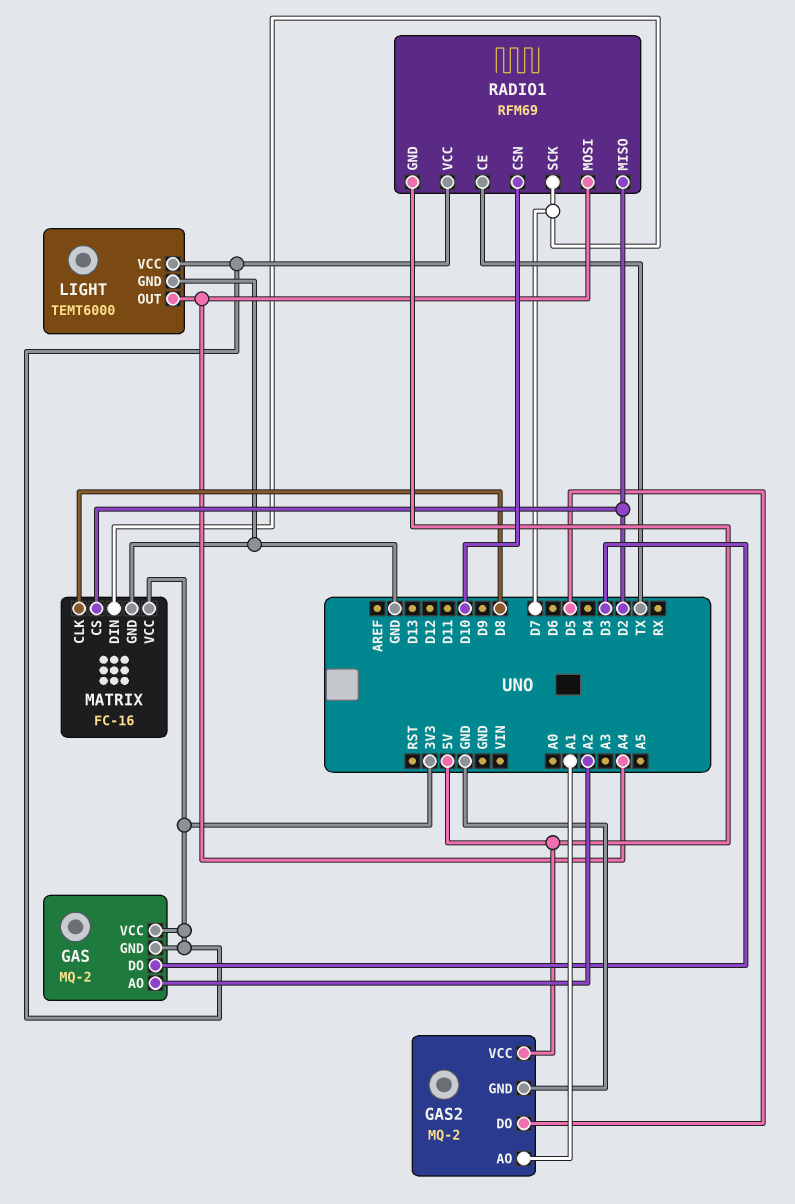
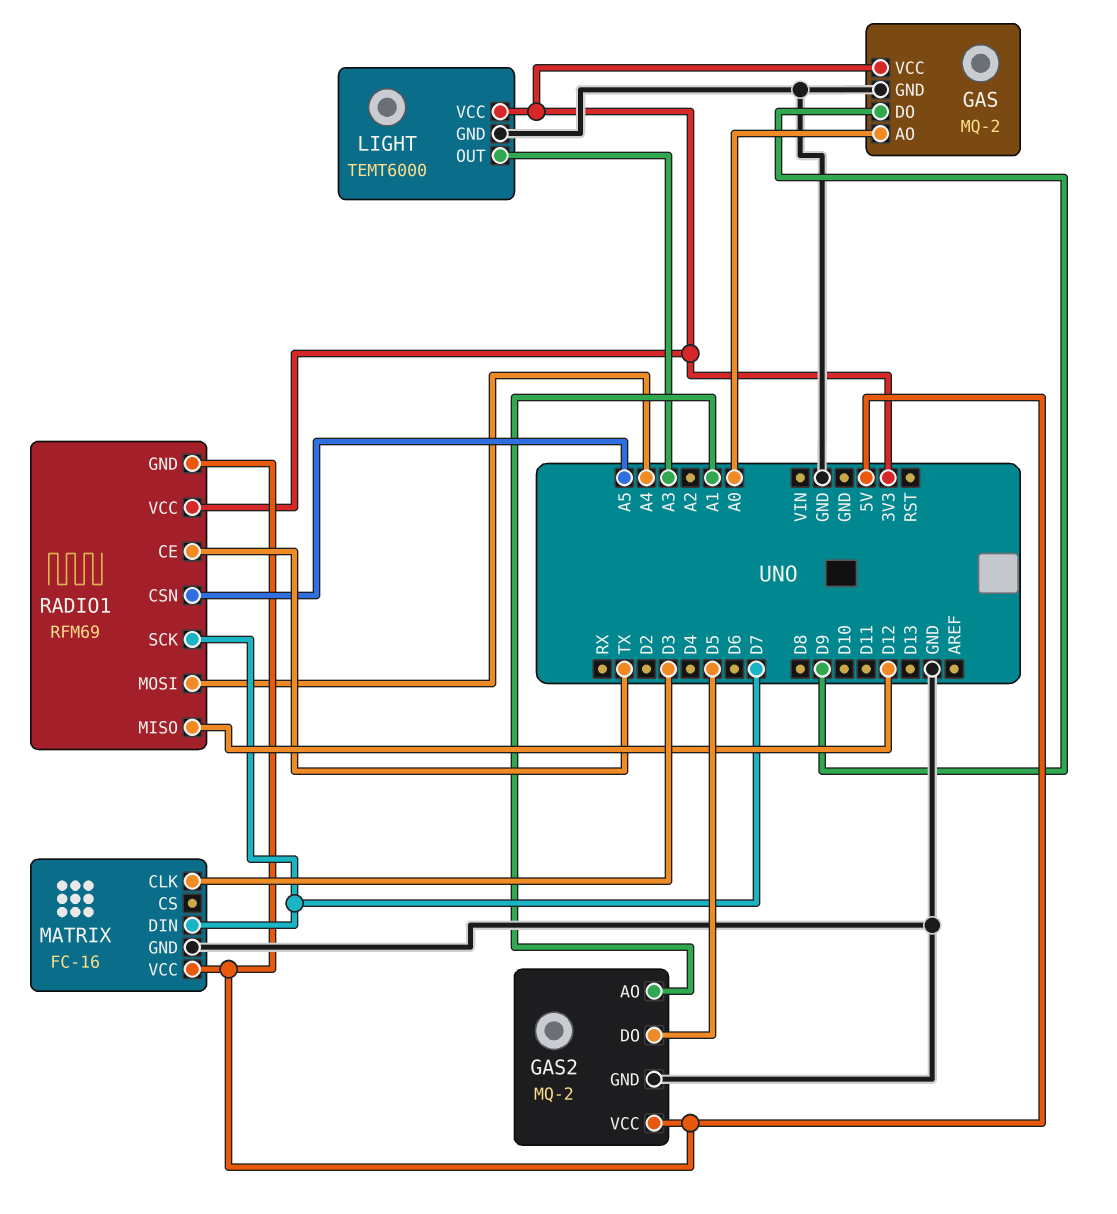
GAS pin AO: A2 -> A0
GAS pin DO: D3 -> D9
GAS pin GND: 3V3 -> GND
LIGHT pin OUT: A4 -> A3
MATRIX pin CLK: D8 -> D3
MATRIX pin CS: D2 -> none
MATRIX pin VCC: 3V3 -> 5V
RADIO1 pin CSN: D10 -> A5
RADIO1 pin MISO: D2 -> D12

